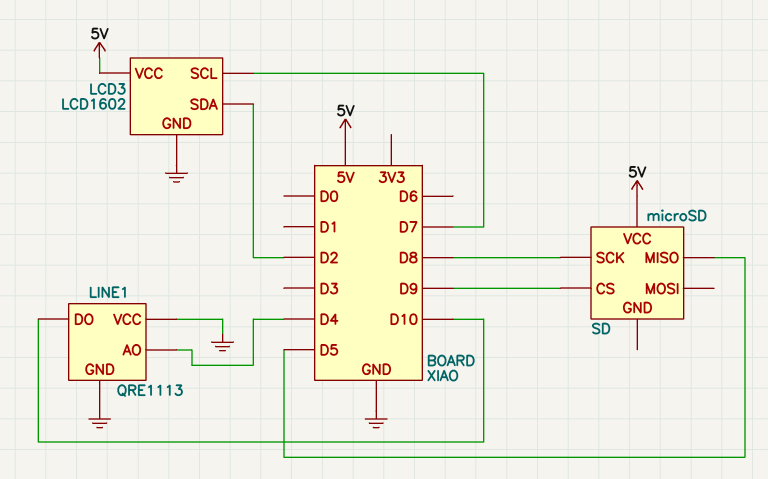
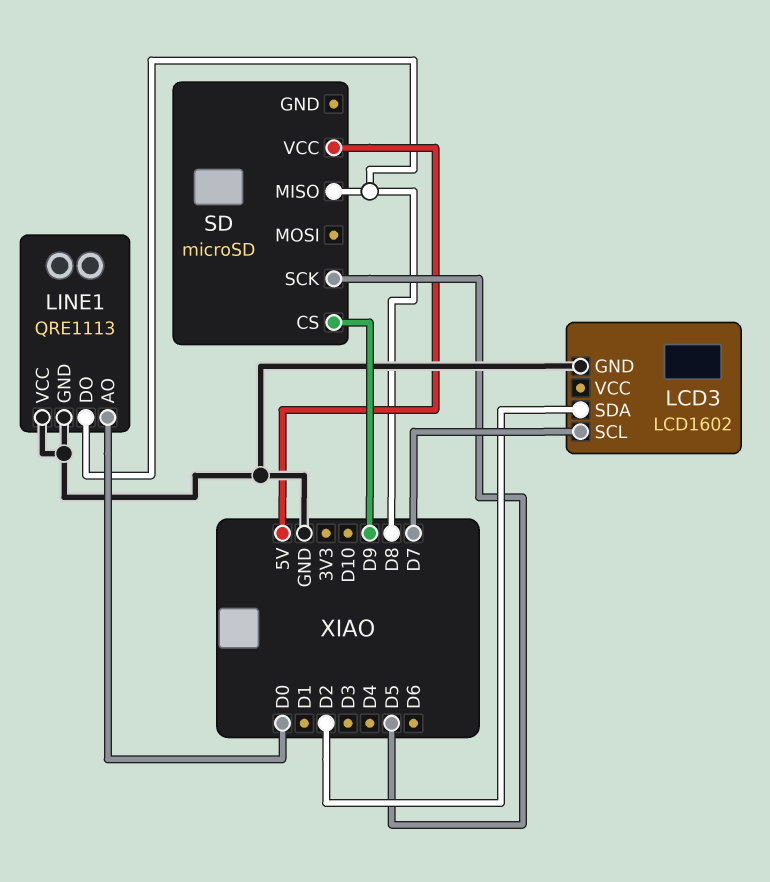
LCD3 pin VCC: 5V -> none
LINE1 pin AO: D4 -> D0
LINE1 pin DO: D10 -> D8
SD pin MISO: D5 -> D8
SD pin SCK: D8 -> D5

